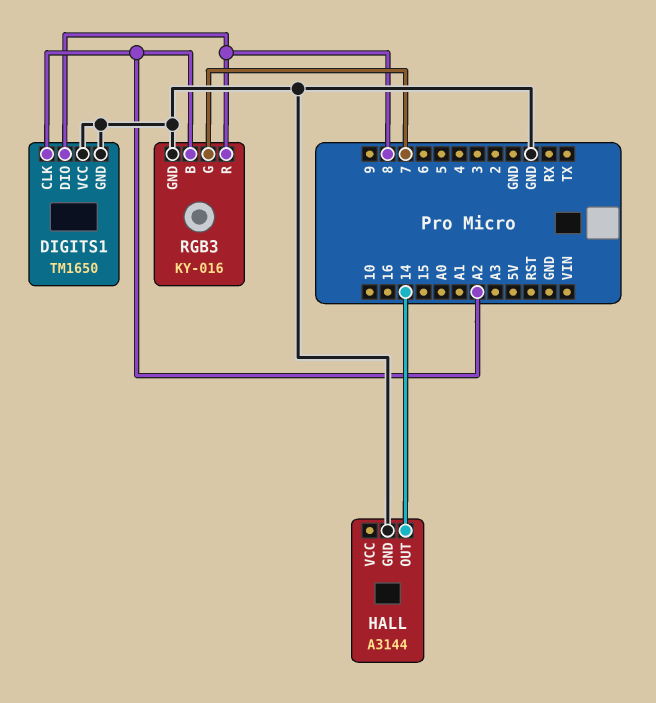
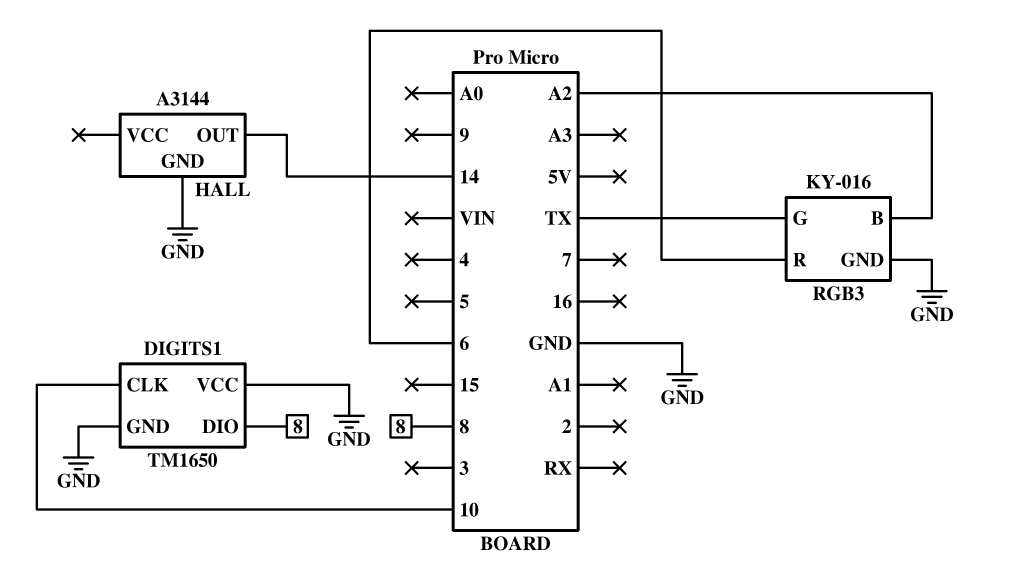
DIGITS1 pin CLK: A2 -> 10
RGB3 pin G: 7 -> TX
RGB3 pin R: 8 -> 6

